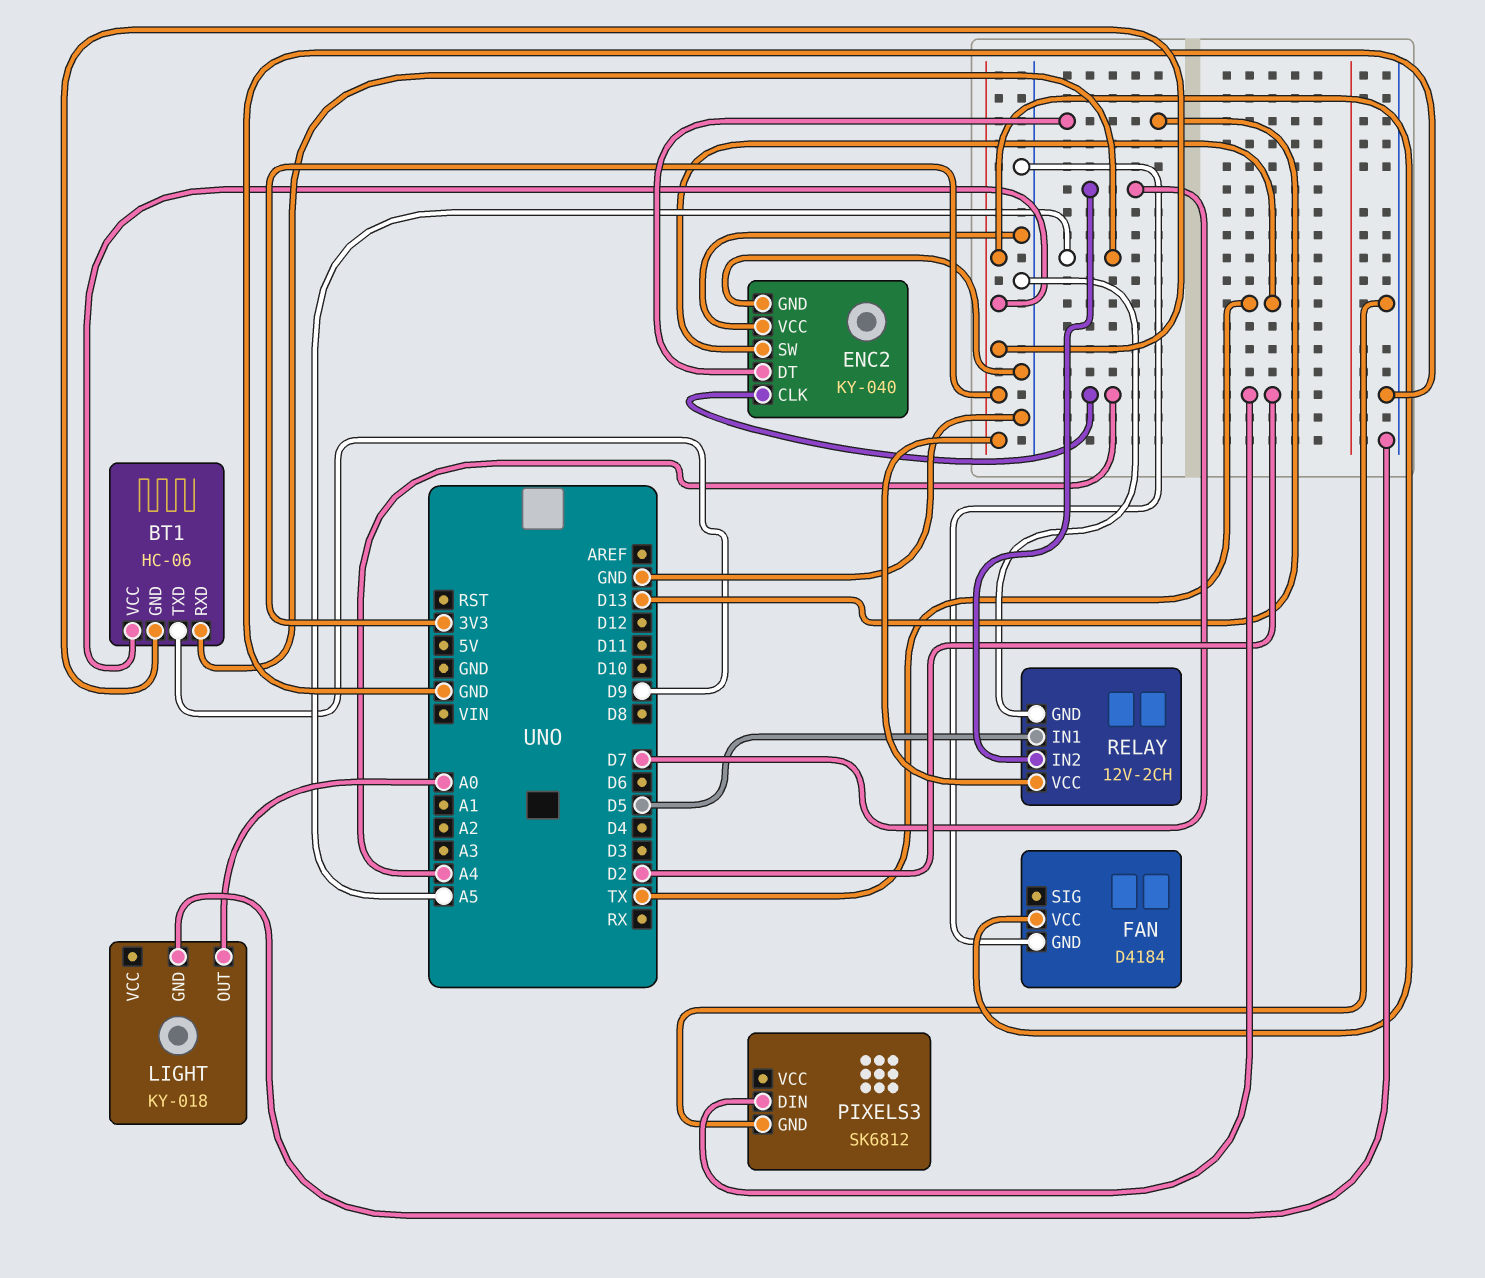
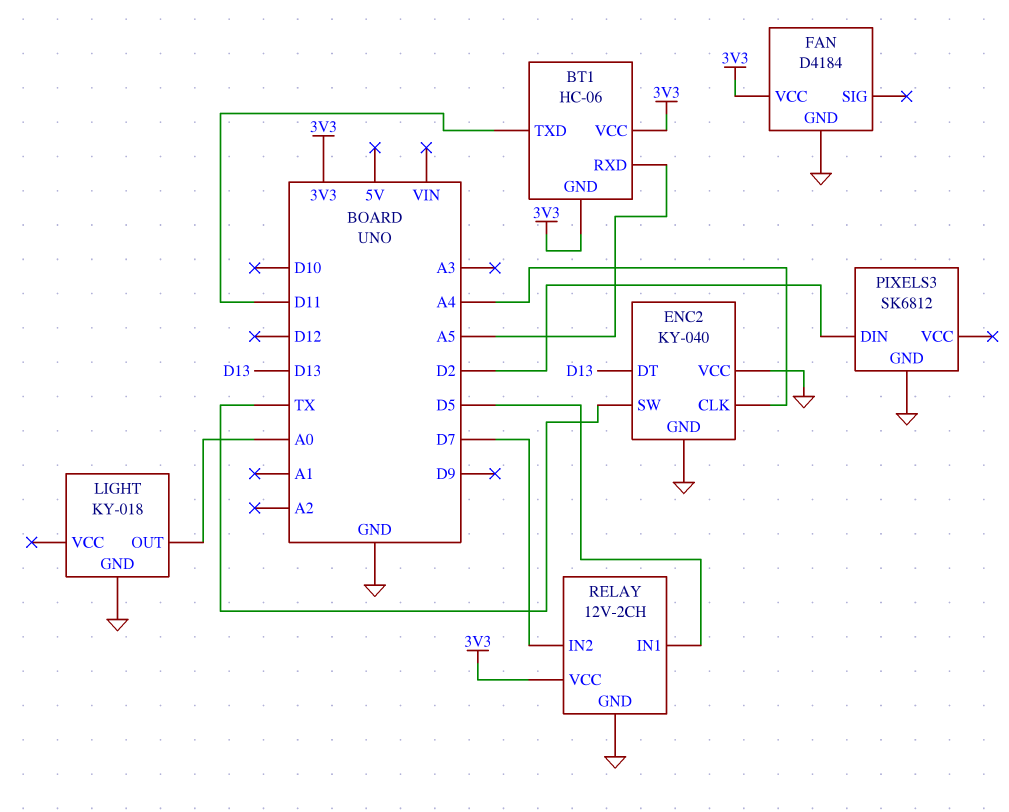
BT1 pin TXD: D9 -> D11

